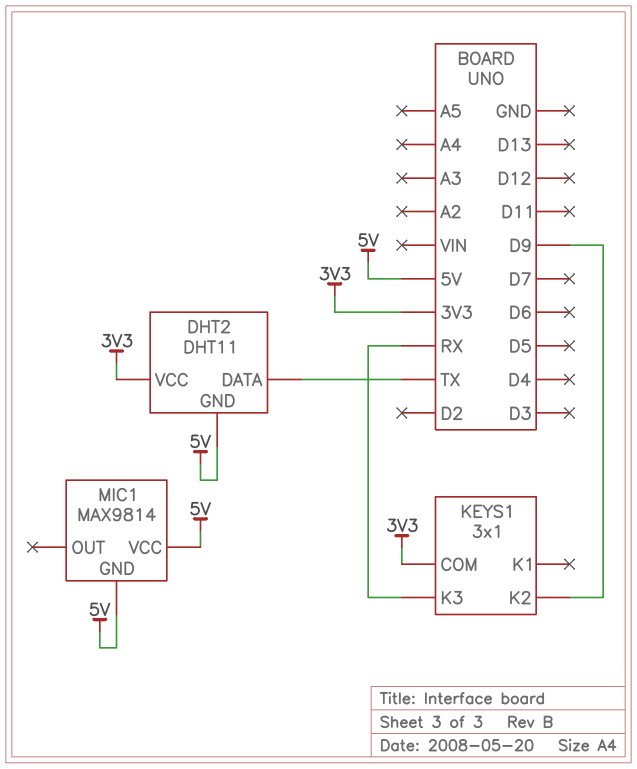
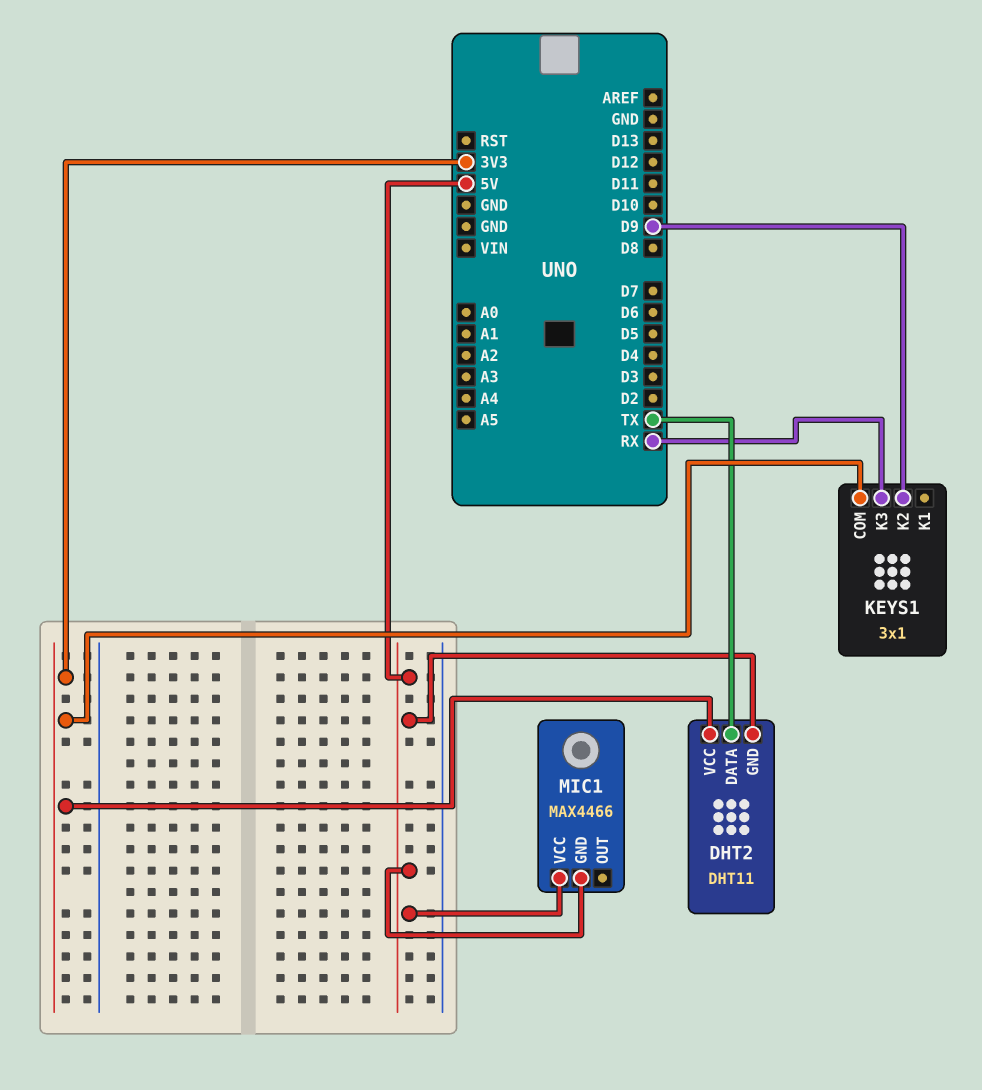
MIC1: MAX9814 -> MAX4466

